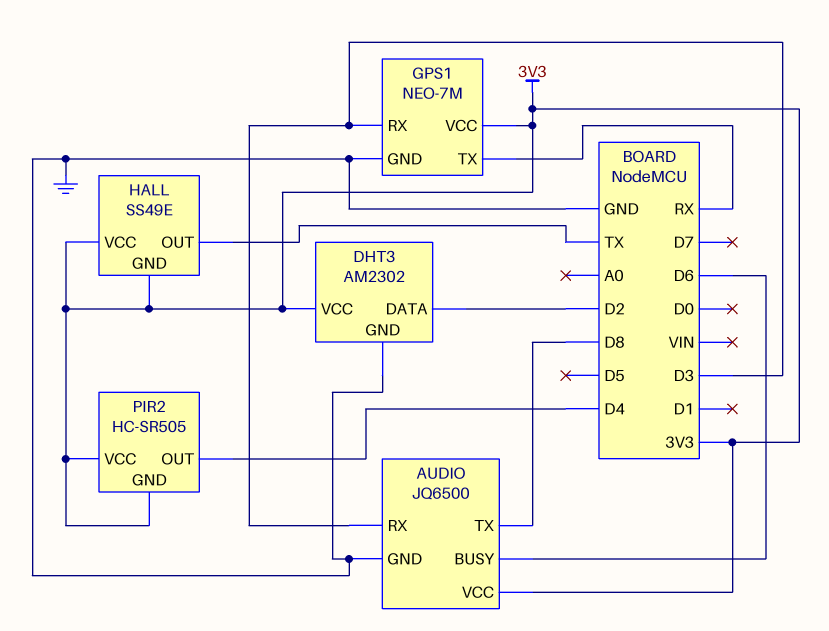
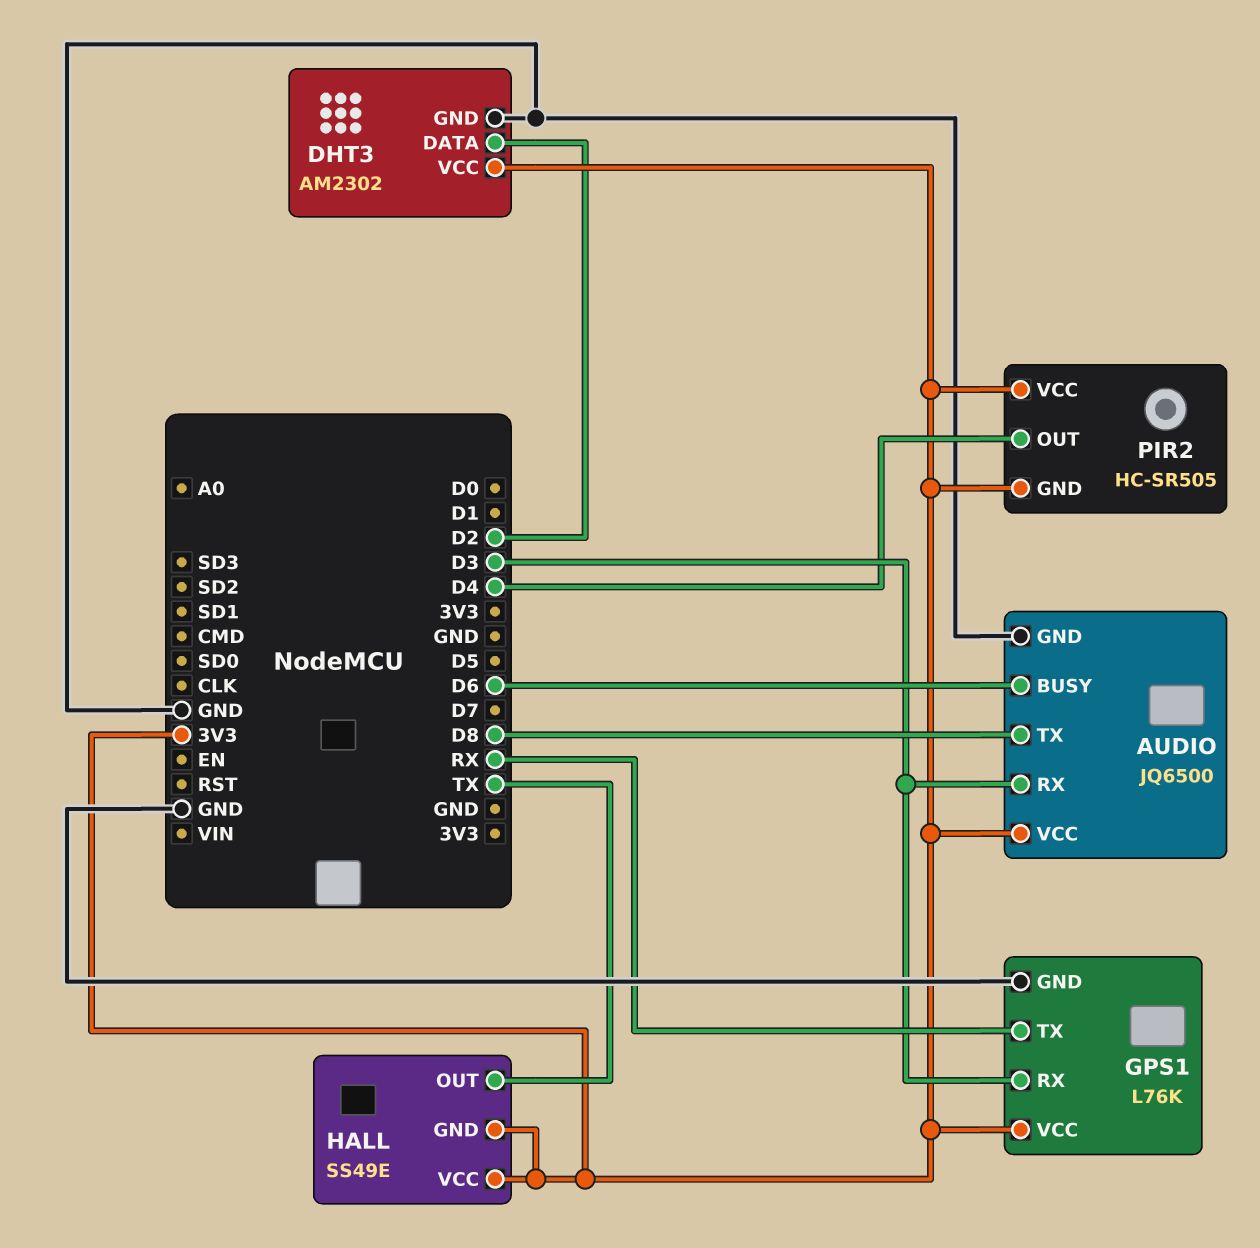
GPS1: NEO-7M -> L76K

